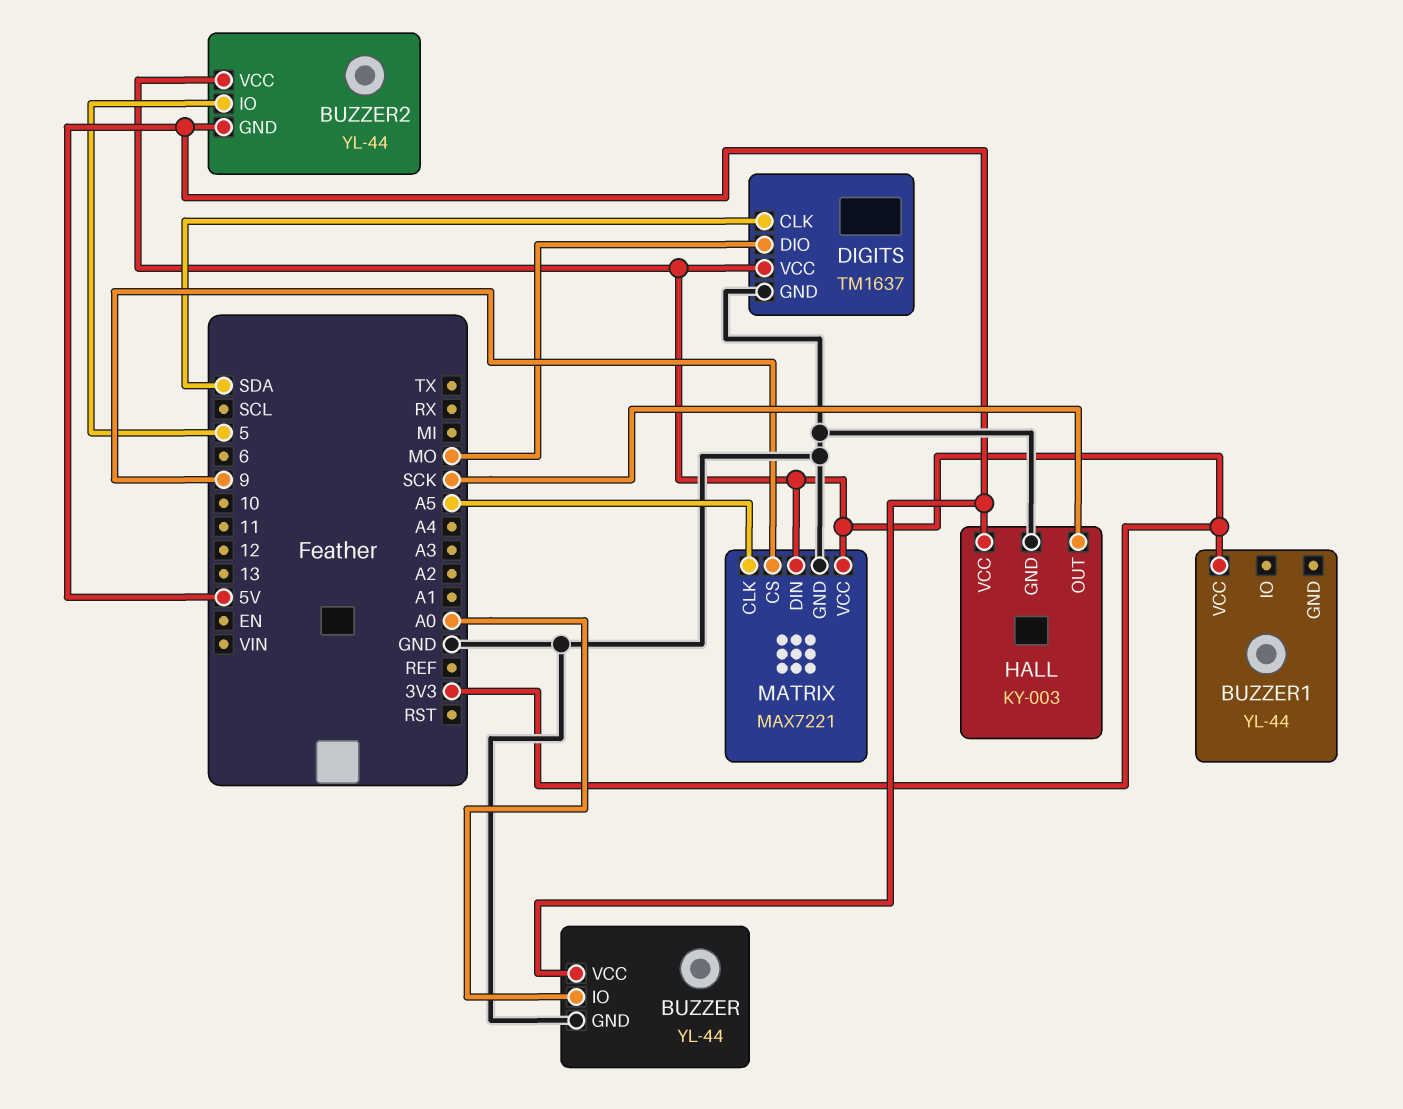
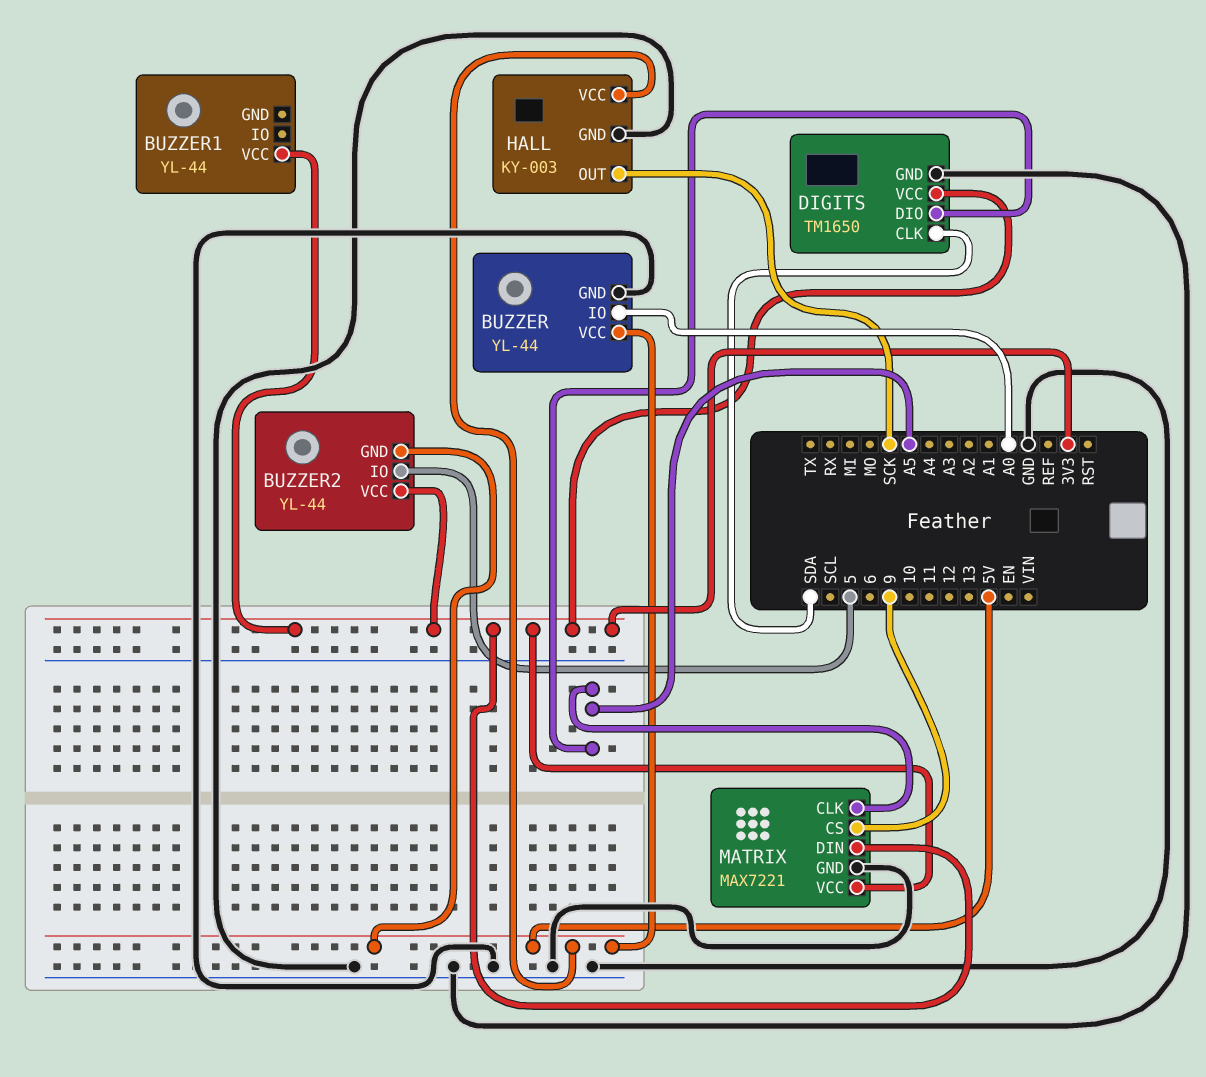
DIGITS: TM1637 -> TM1650
DIGITS pin DIO: MO -> A5

